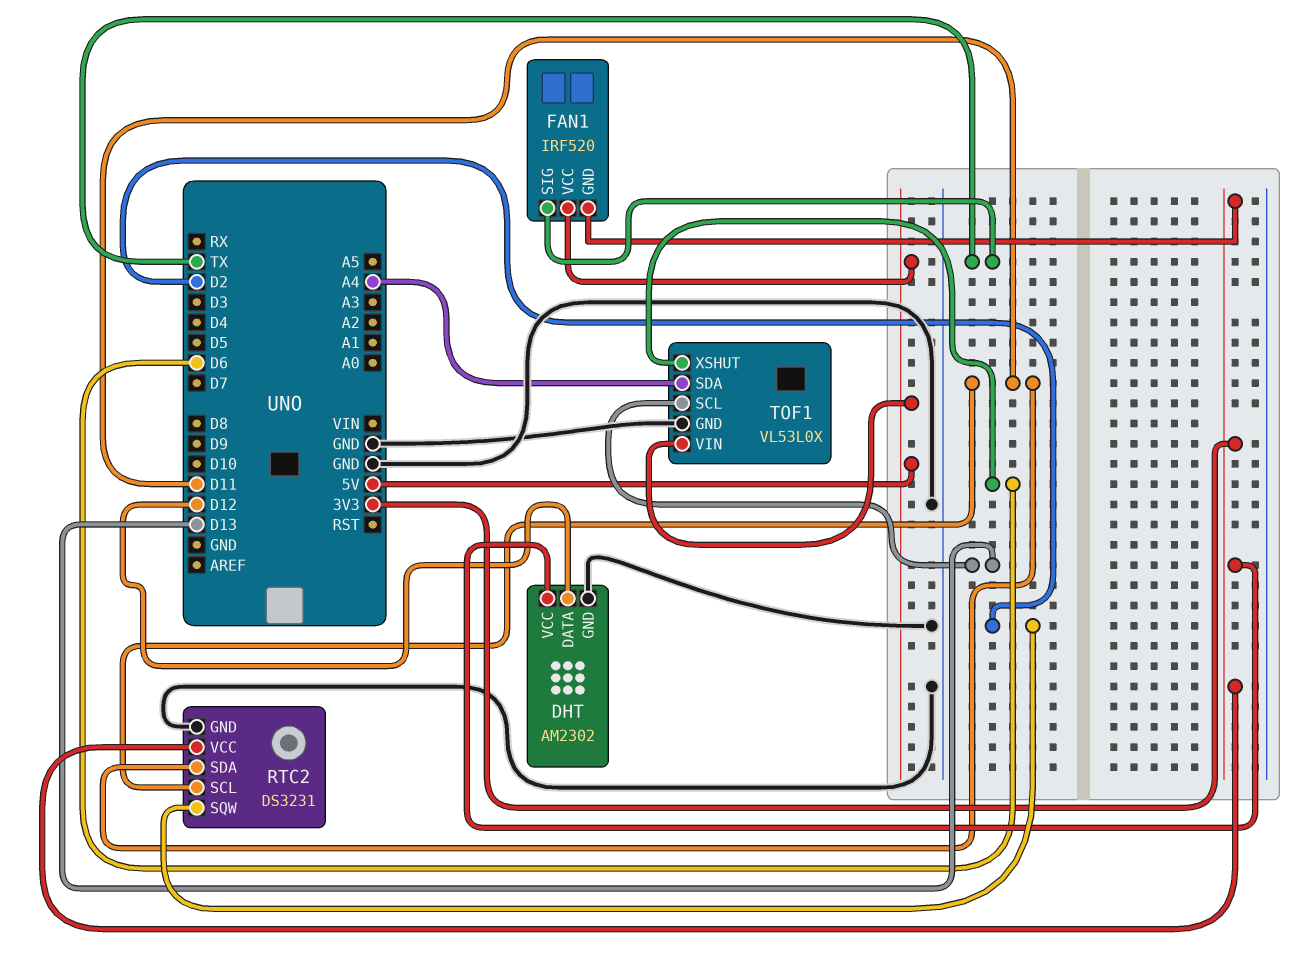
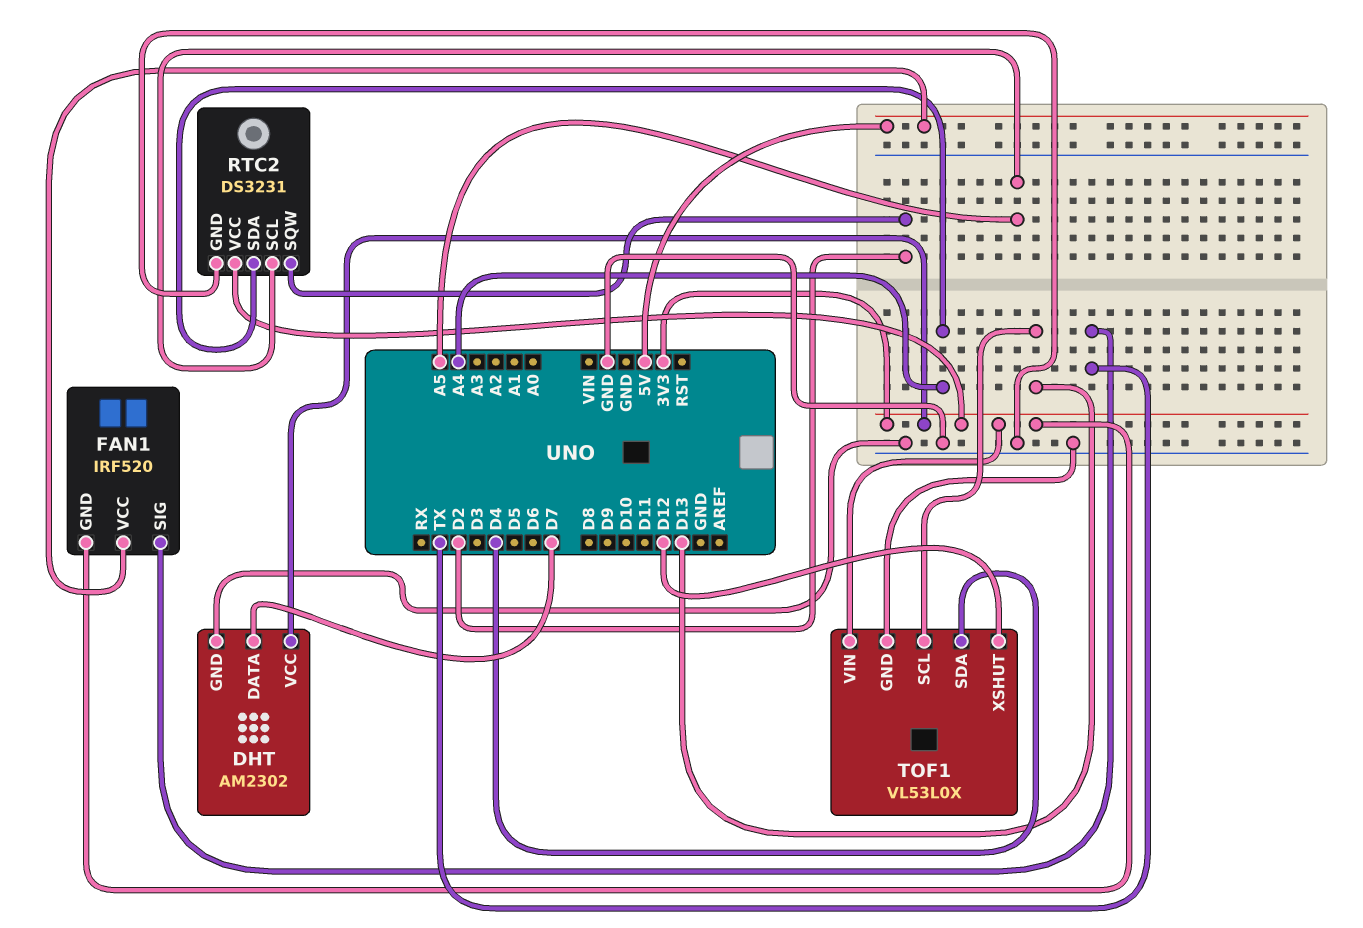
DHT pin DATA: D12 -> D7
RTC2 pin SCL: D11 -> A5
RTC2 pin SDA: D11 -> A4
TOF1 pin SDA: A4 -> D4
TOF1 pin VIN: 5V -> 3V3
TOF1 pin XSHUT: D6 -> D12

